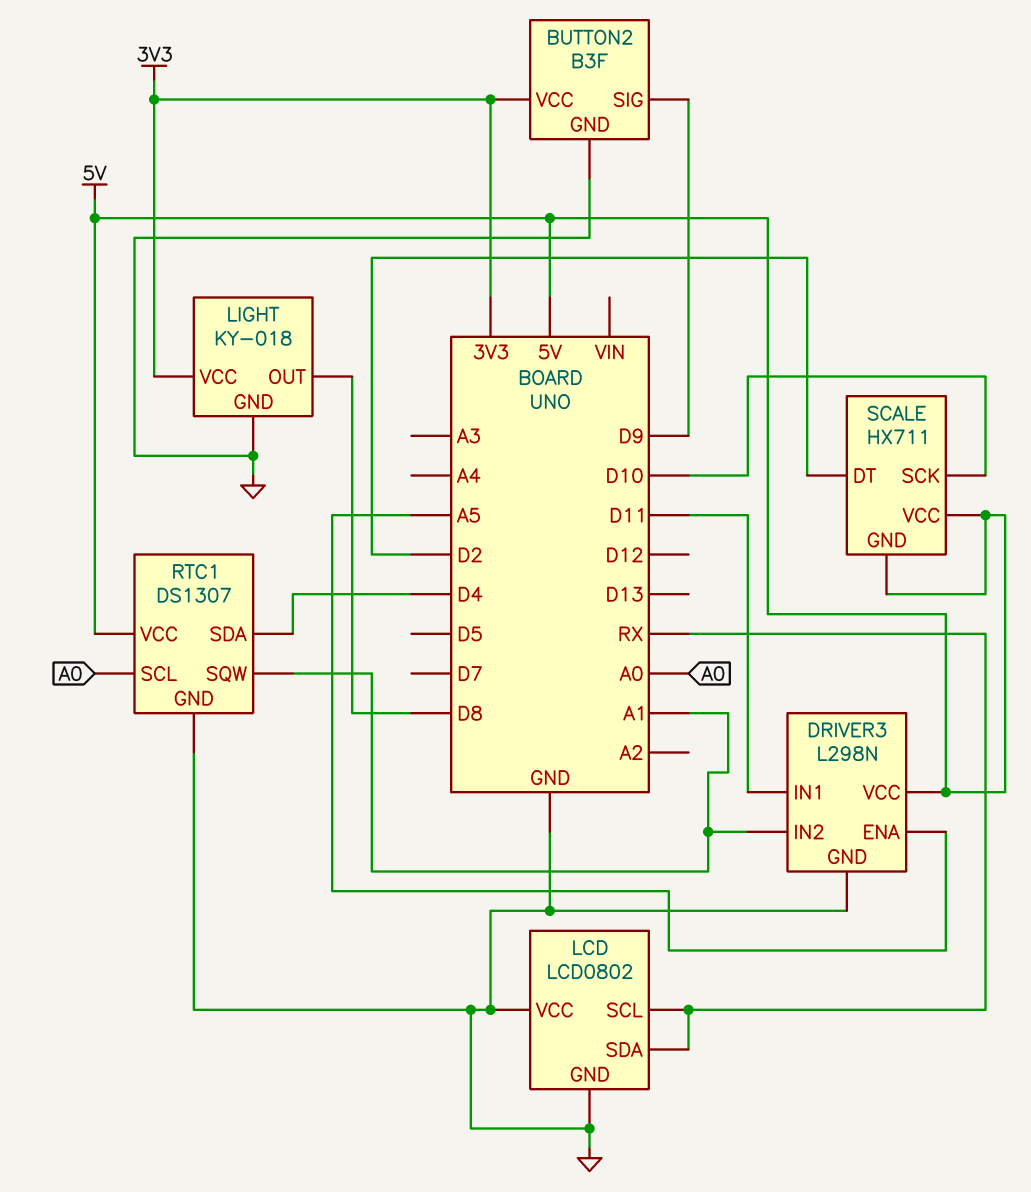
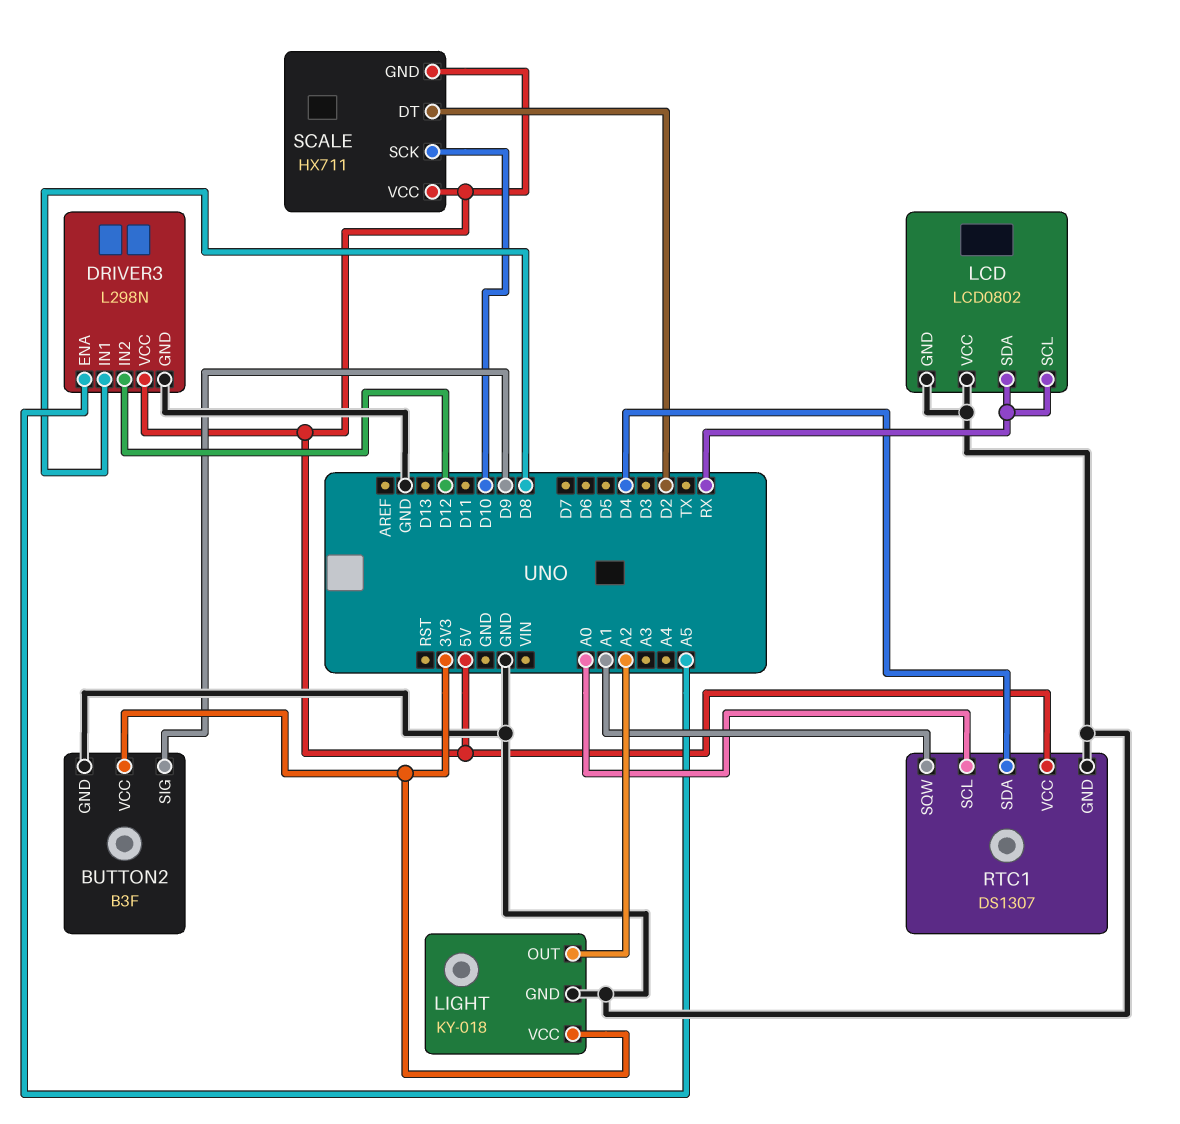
DRIVER3 pin IN1: D11 -> D8
DRIVER3 pin IN2: A1 -> D12
LIGHT pin OUT: D8 -> A2

